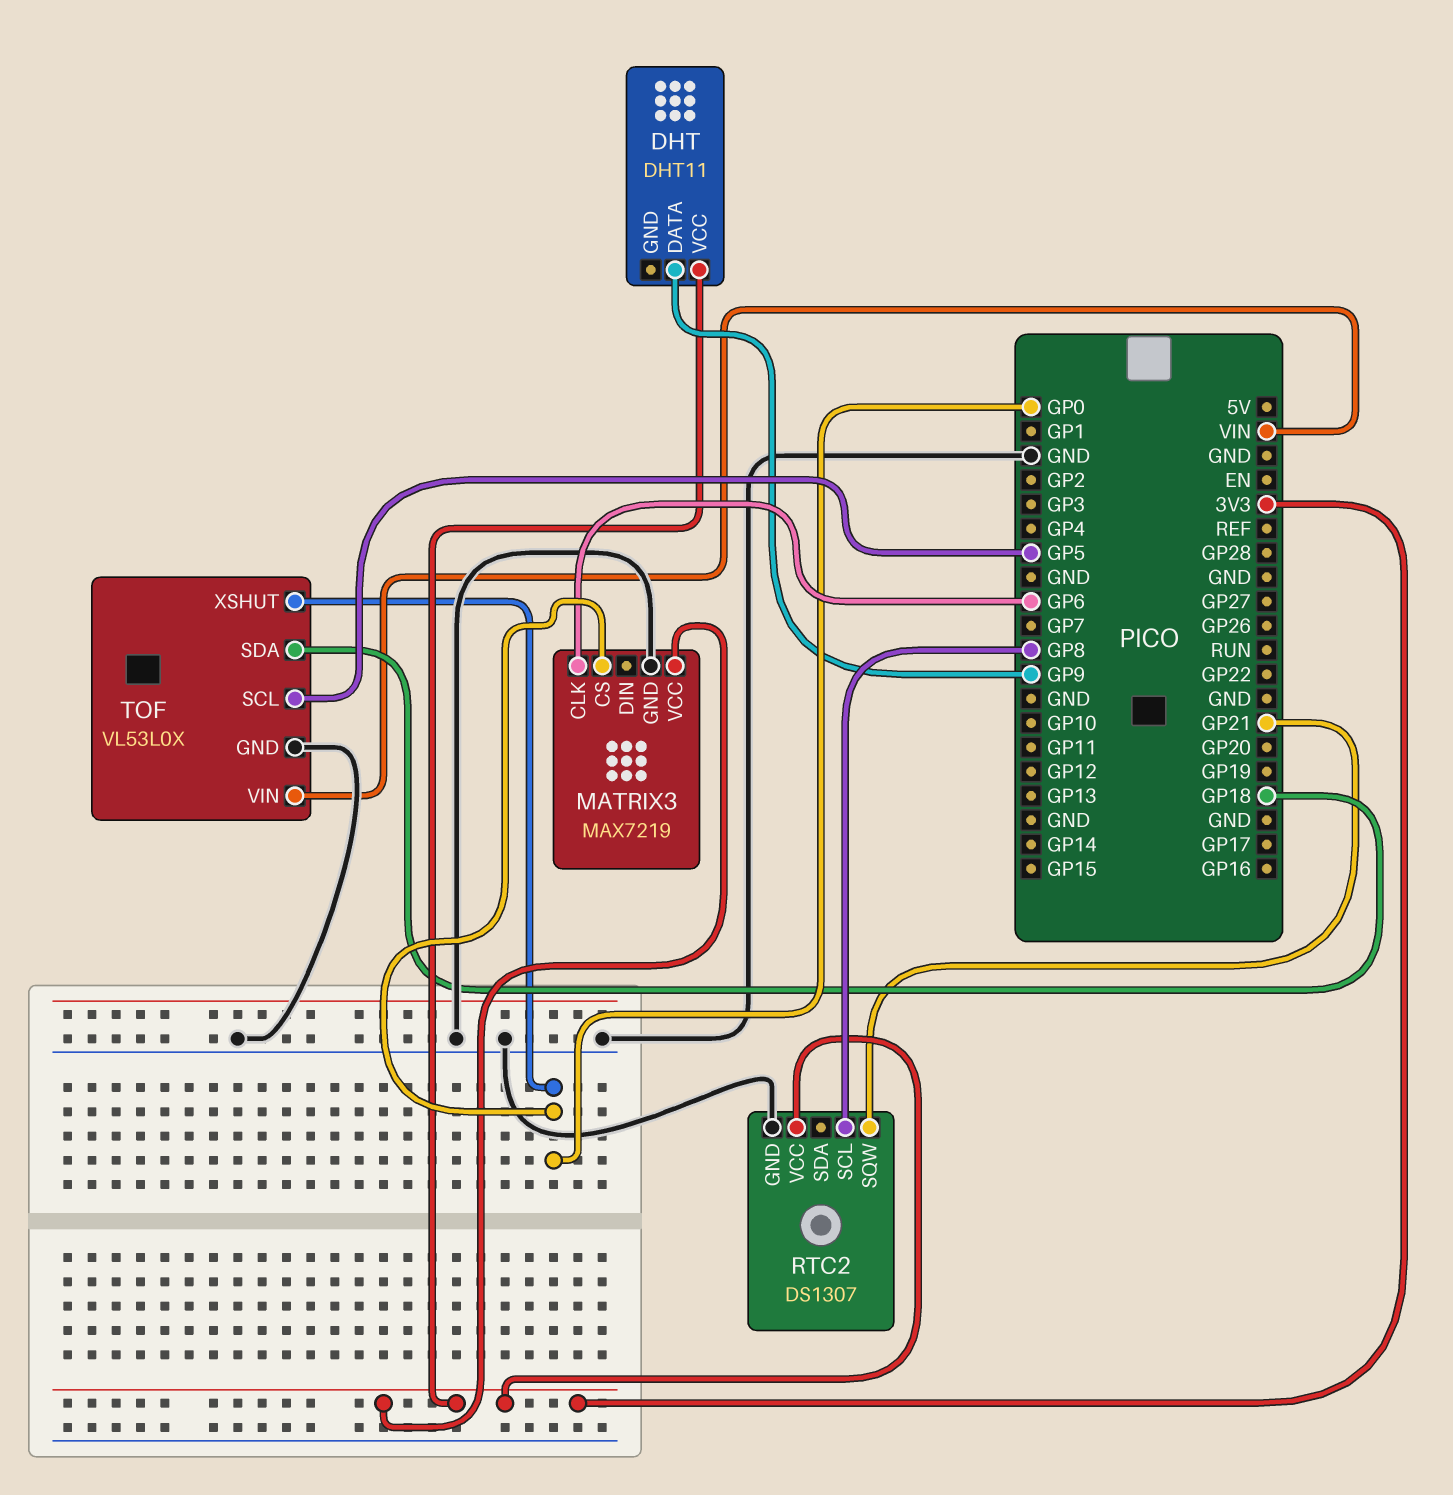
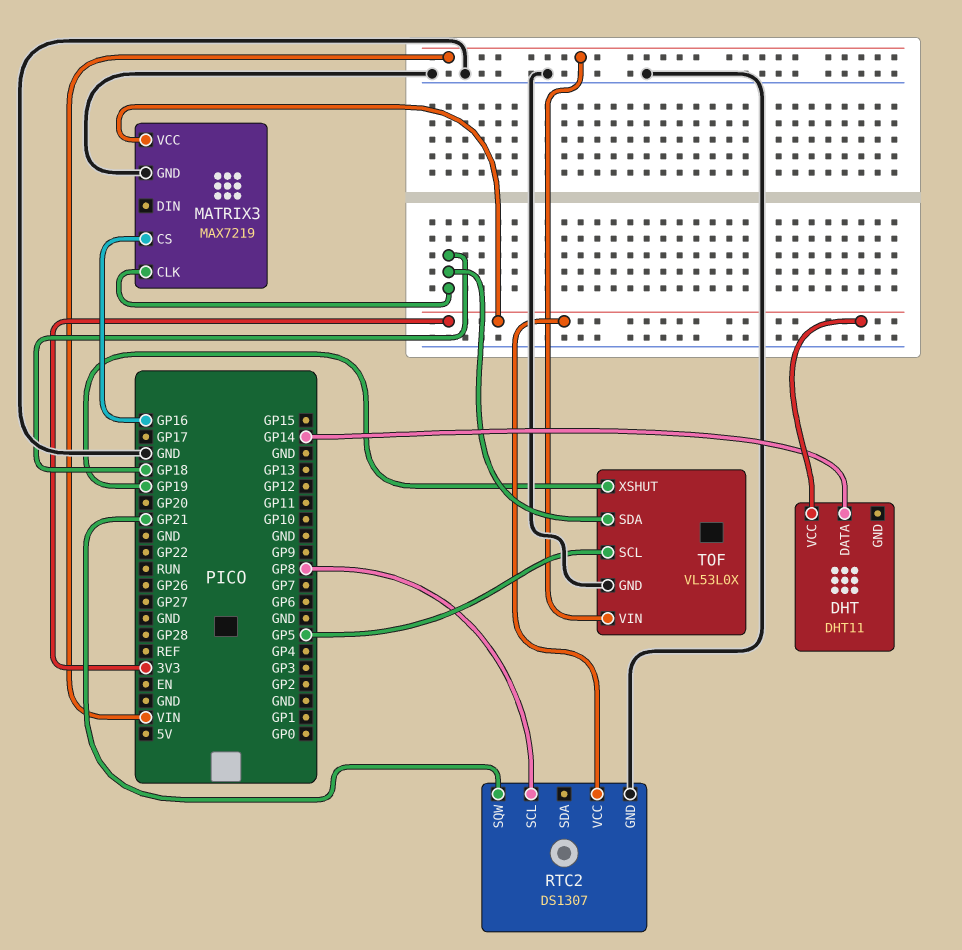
DHT pin DATA: GP9 -> GP14
MATRIX3 pin CLK: GP6 -> GP18
MATRIX3 pin CS: GP0 -> GP16
TOF pin XSHUT: GP0 -> GP19

